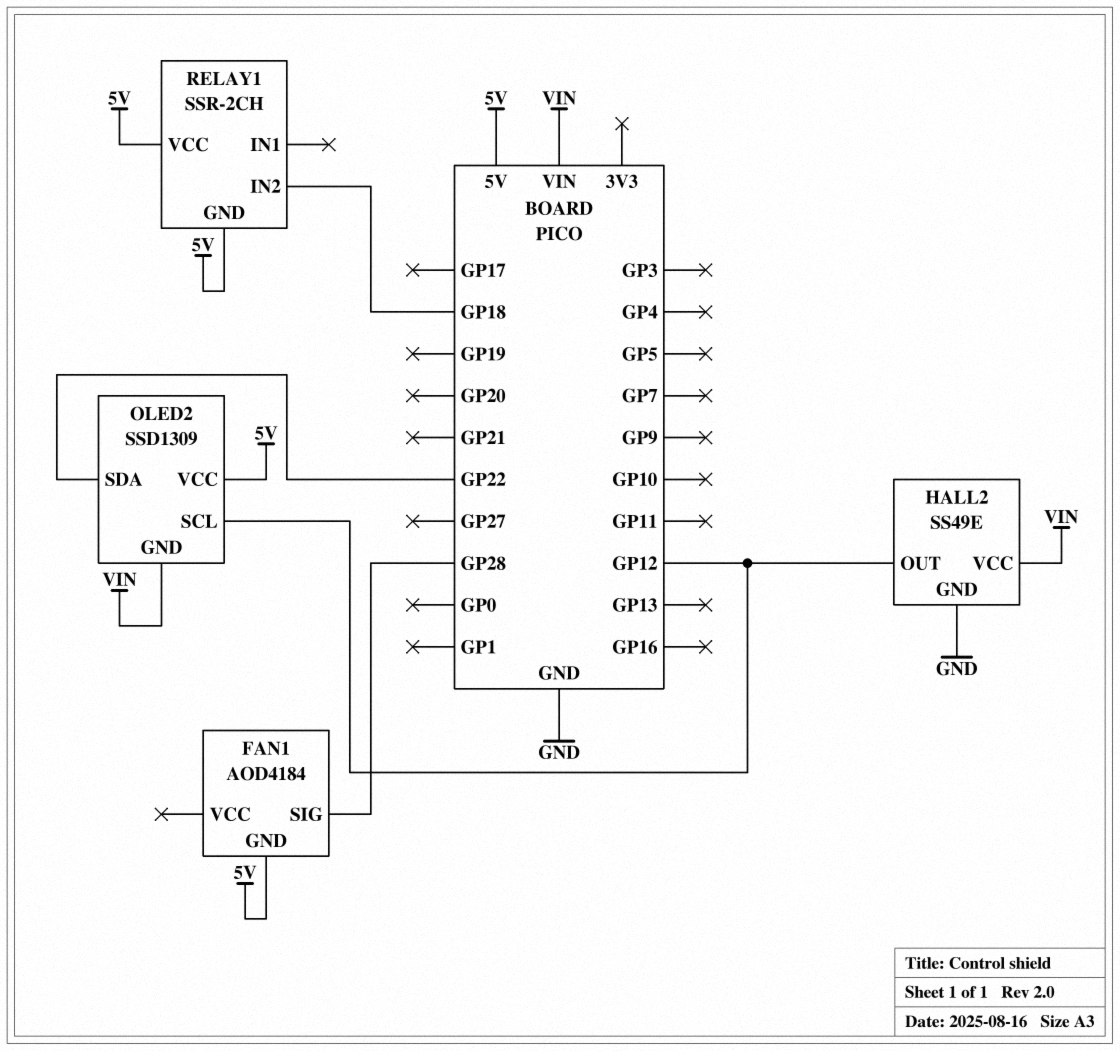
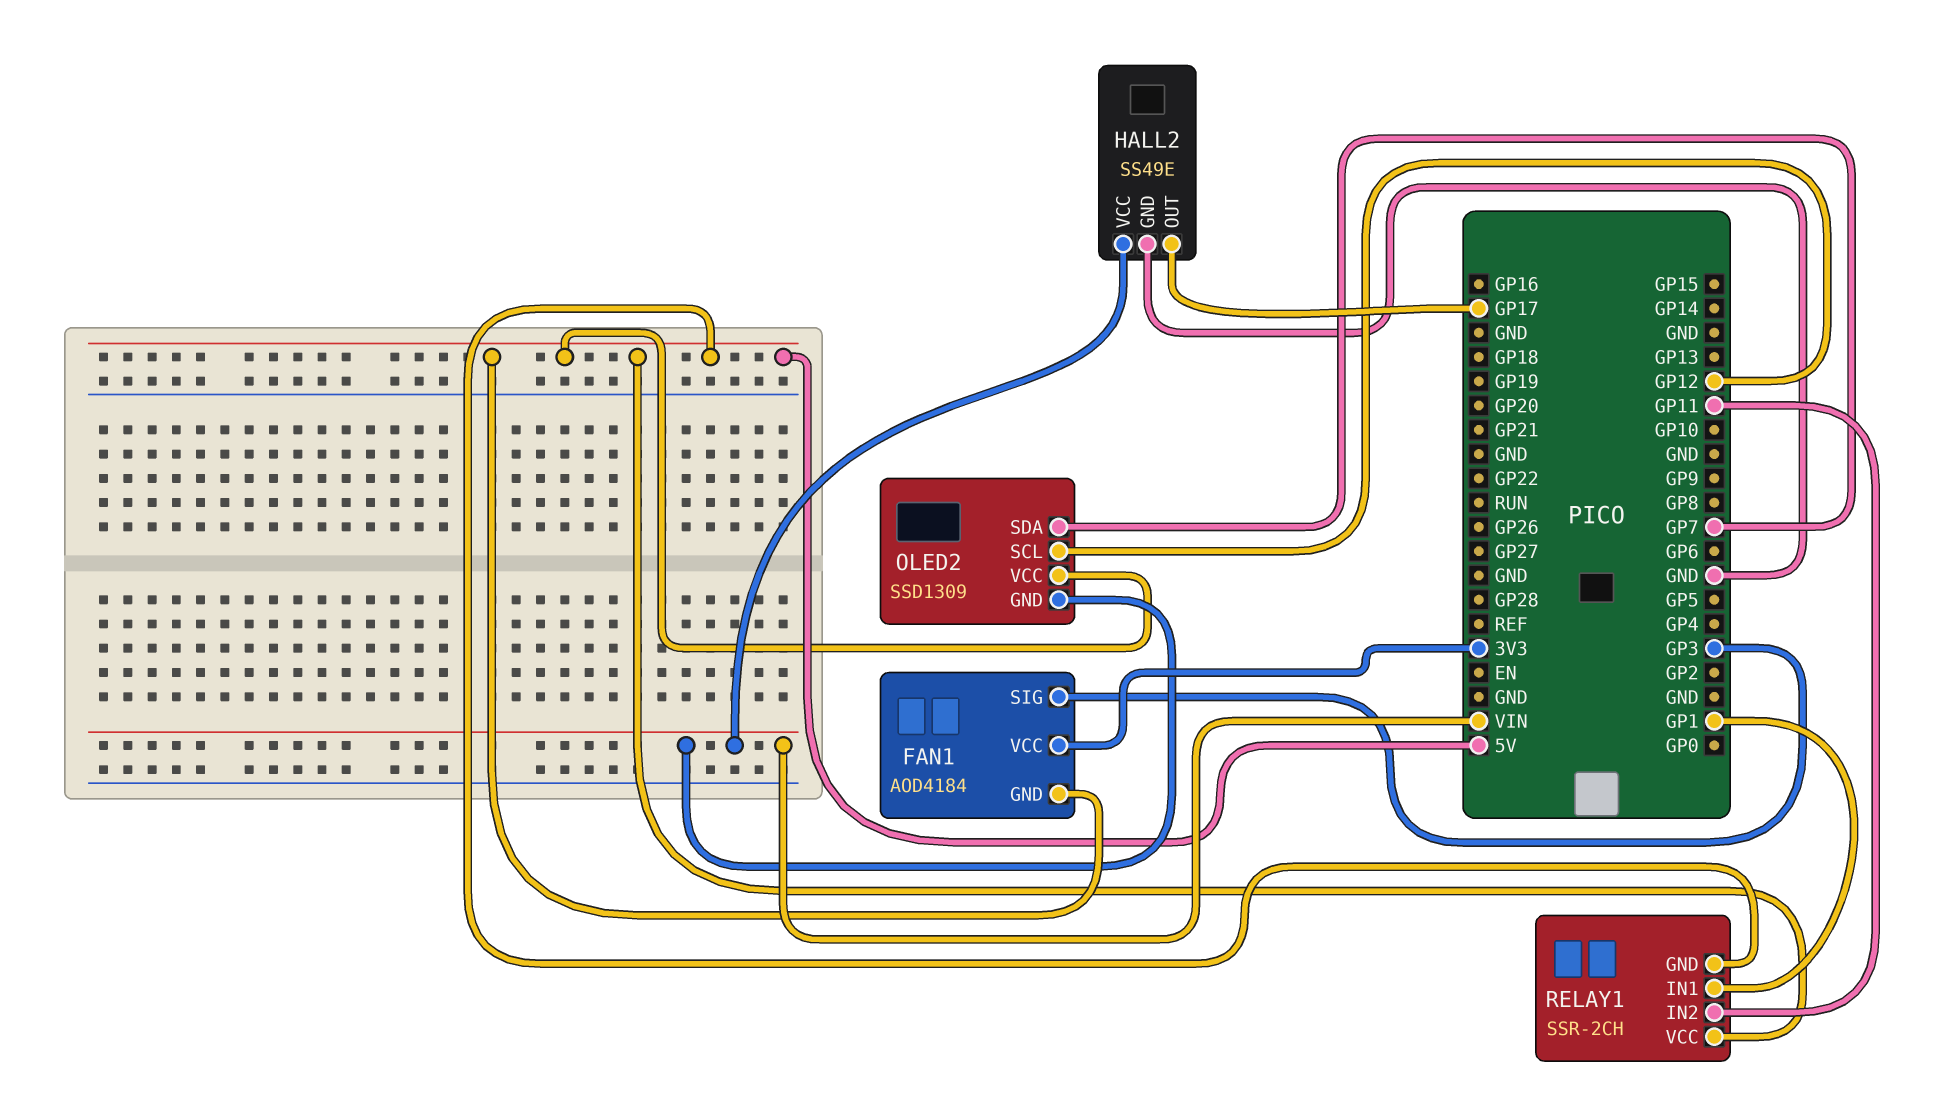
FAN1 pin SIG: GP28 -> GP3
FAN1 pin VCC: none -> 3V3
HALL2 pin OUT: GP12 -> GP17
OLED2 pin SDA: GP22 -> GP7
RELAY1 pin IN1: none -> GP1
RELAY1 pin IN2: GP18 -> GP11

